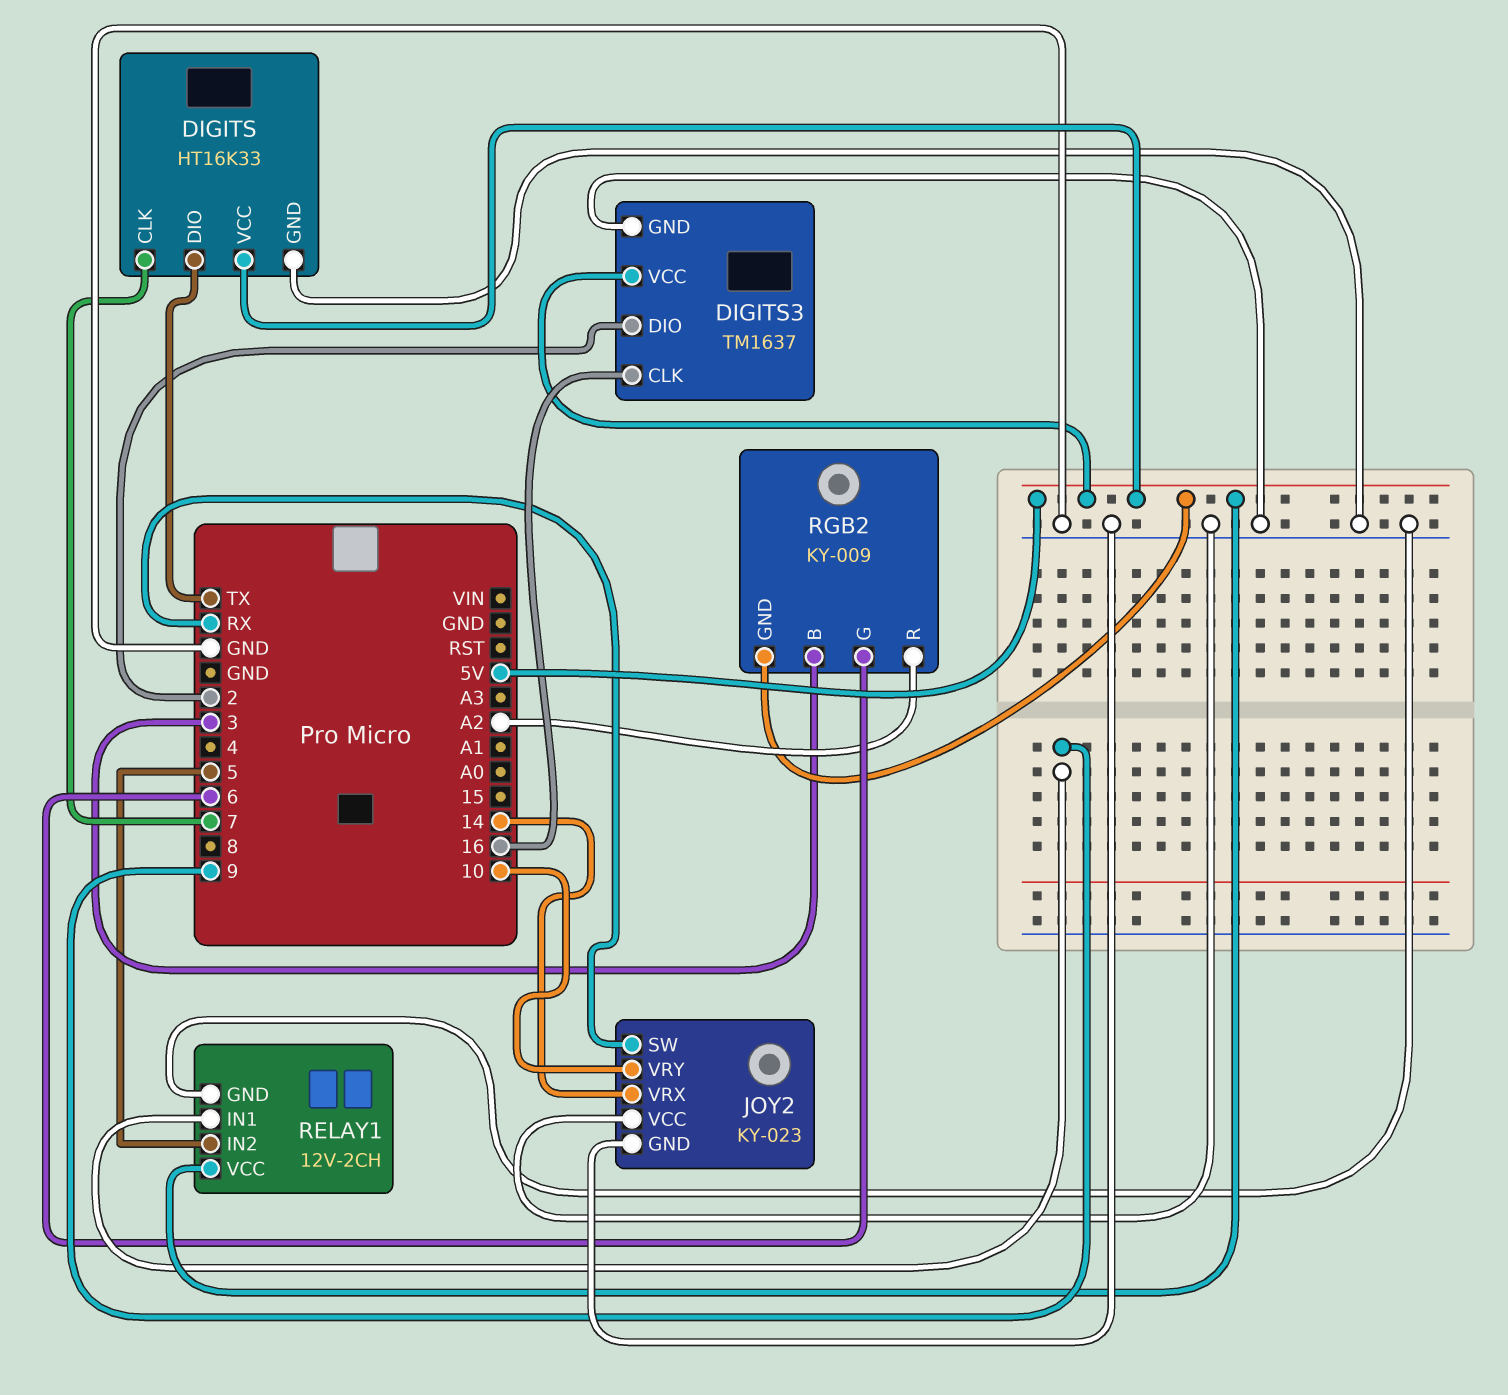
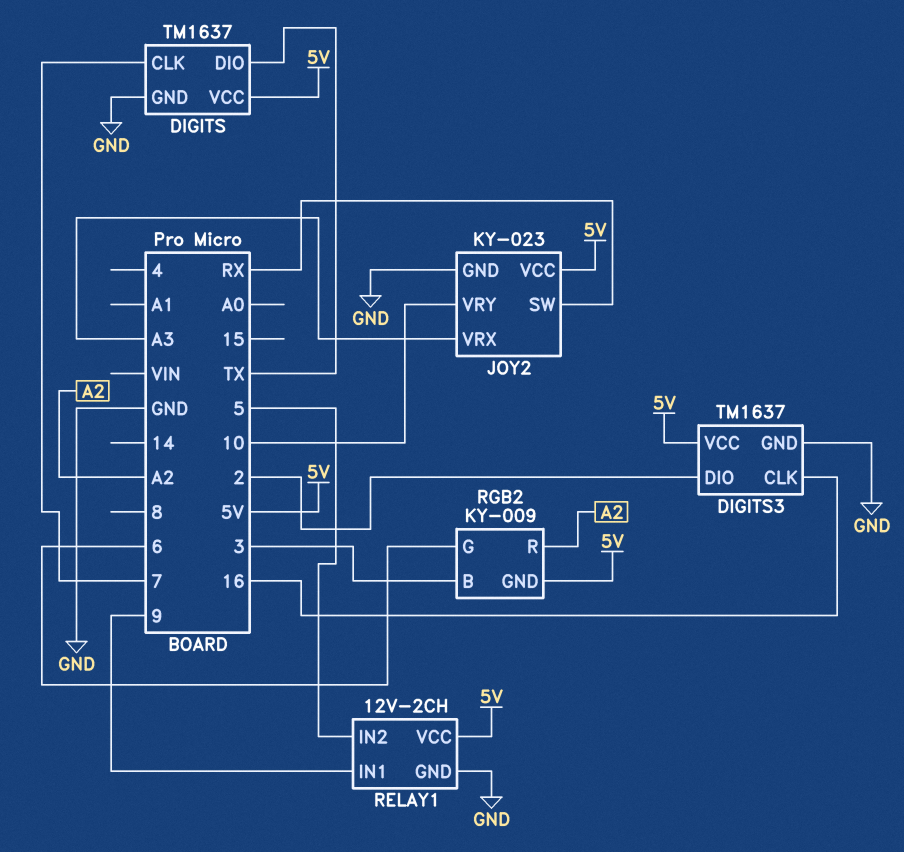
DIGITS: HT16K33 -> TM1637
JOY2 pin VCC: GND -> 5V
JOY2 pin VRX: 14 -> A3

